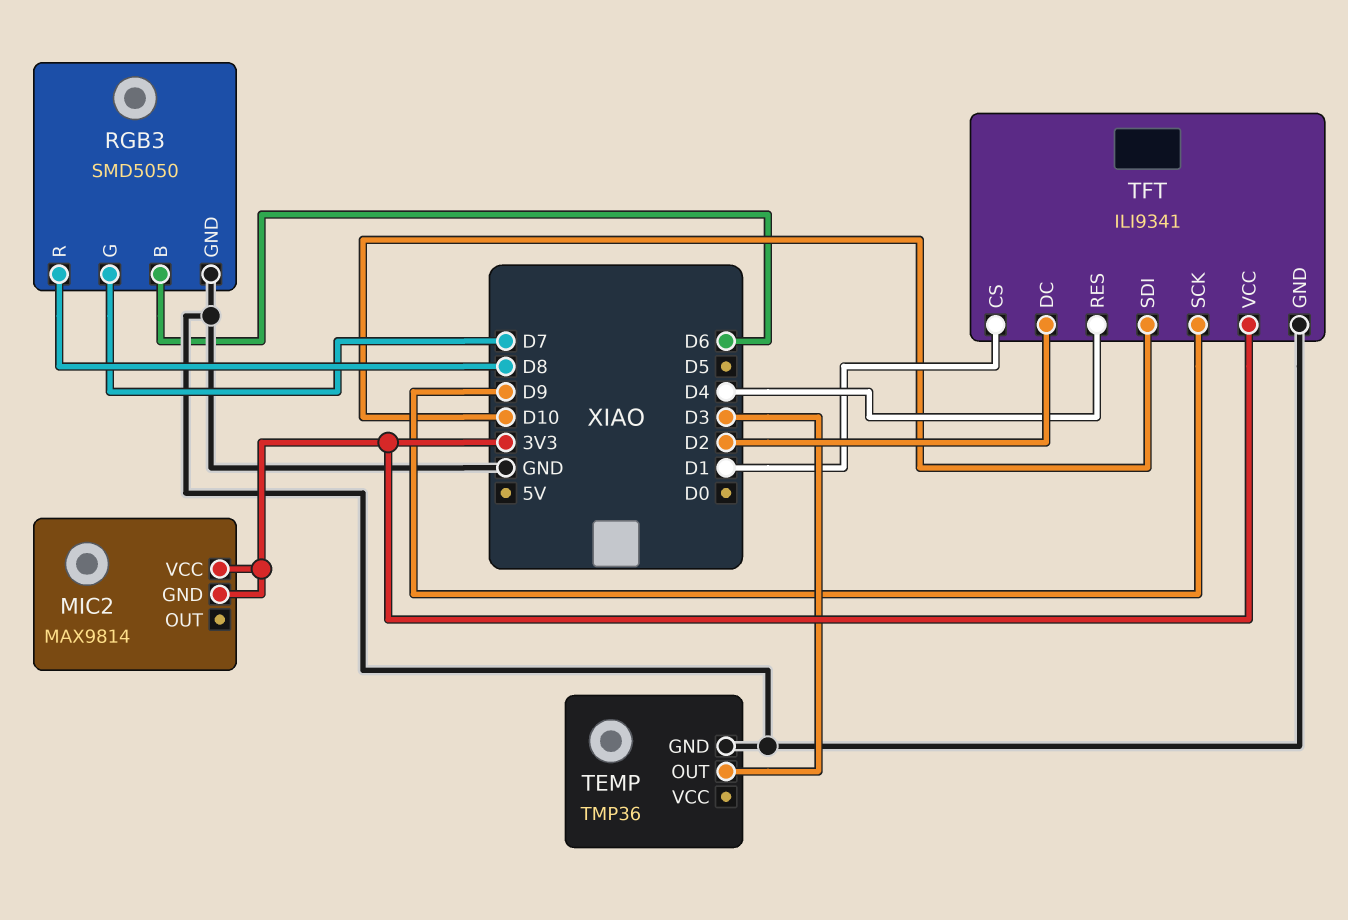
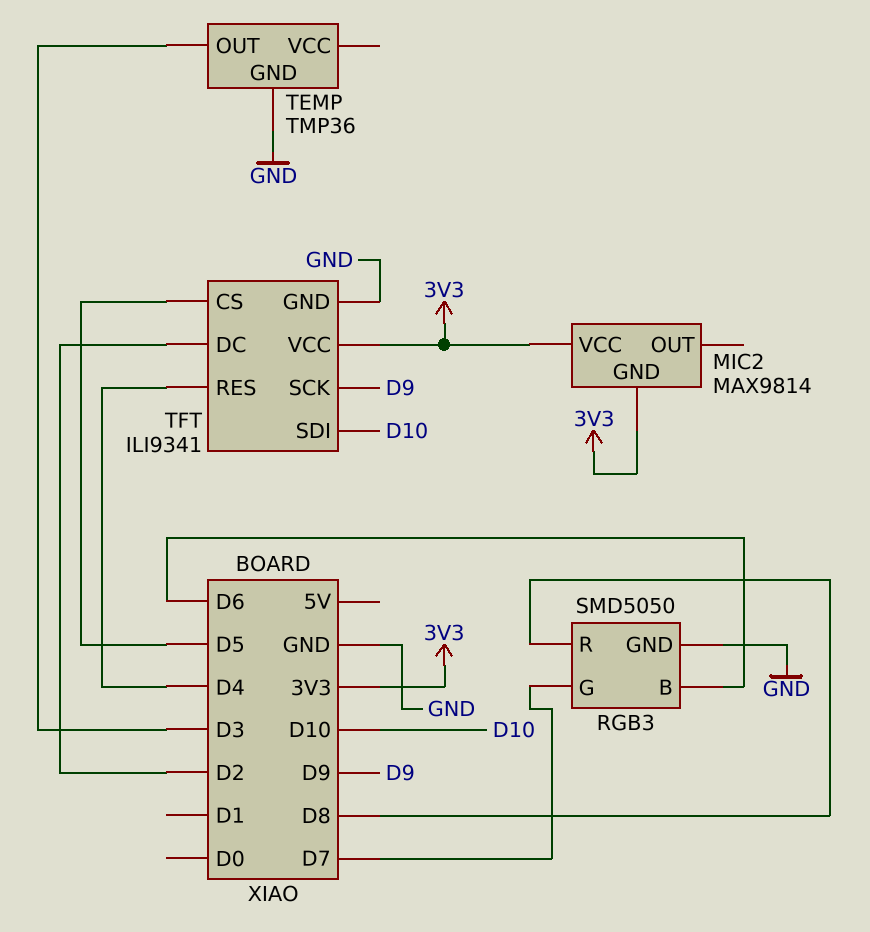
TFT pin CS: D1 -> D5

